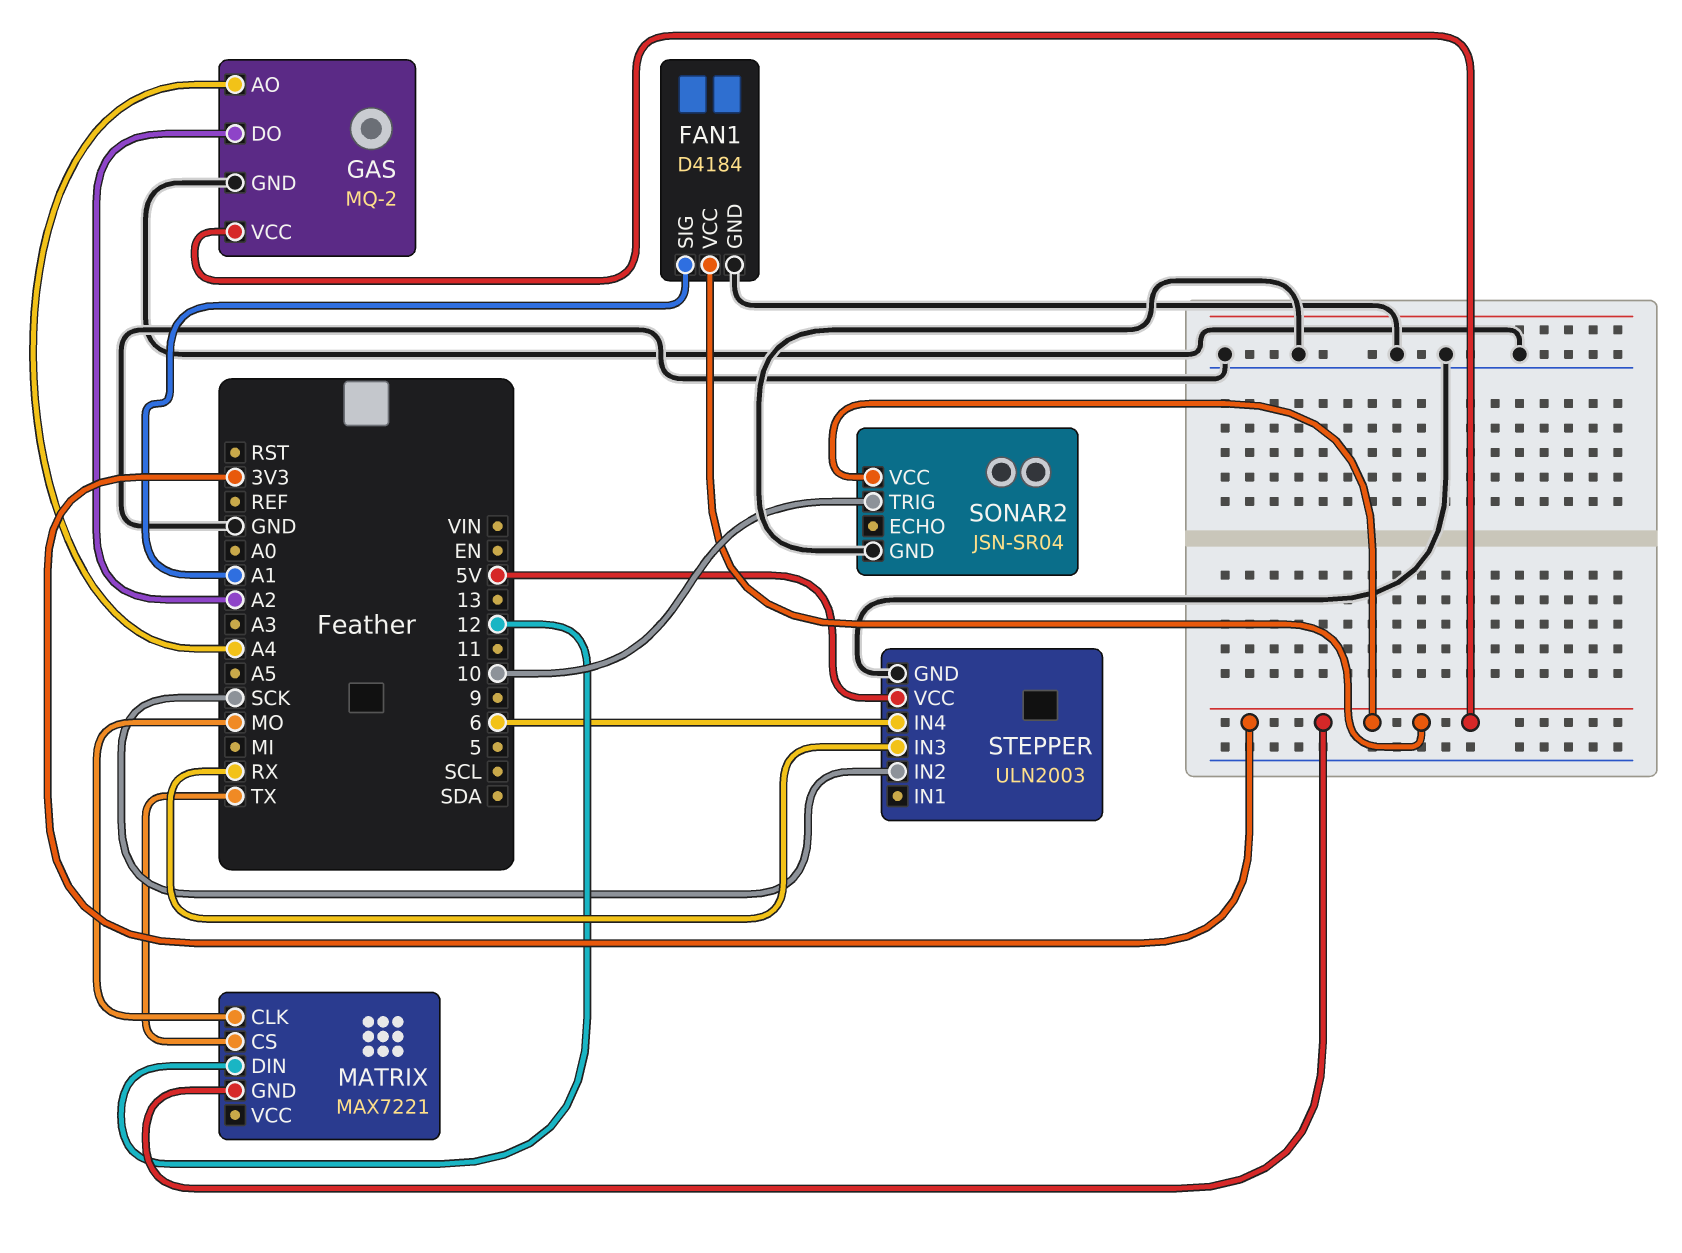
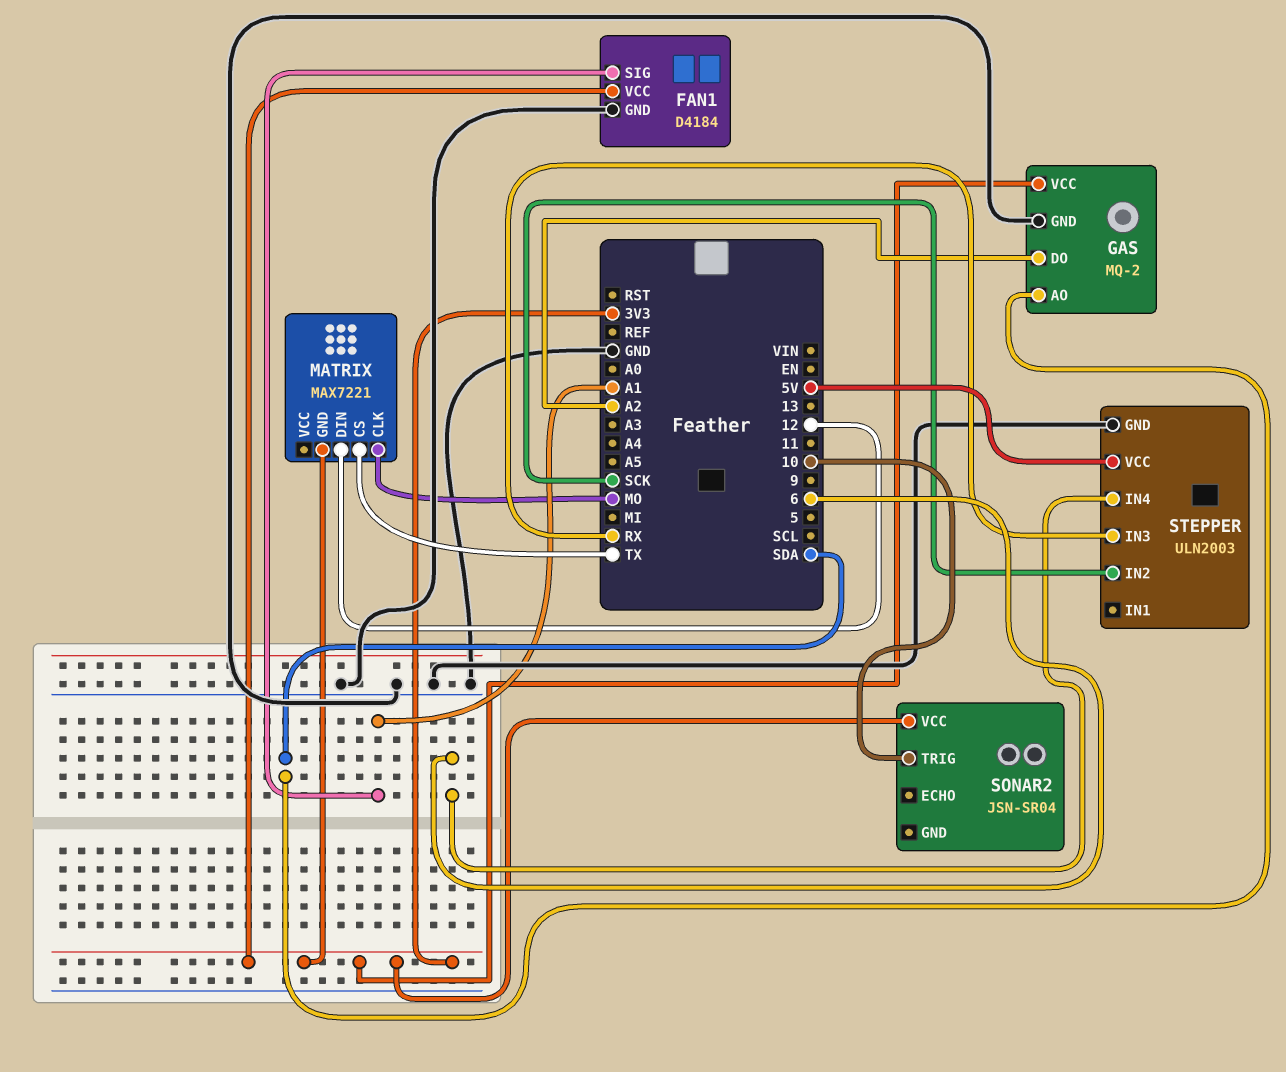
GAS pin AO: A4 -> SDA
SONAR2 pin GND: GND -> none

